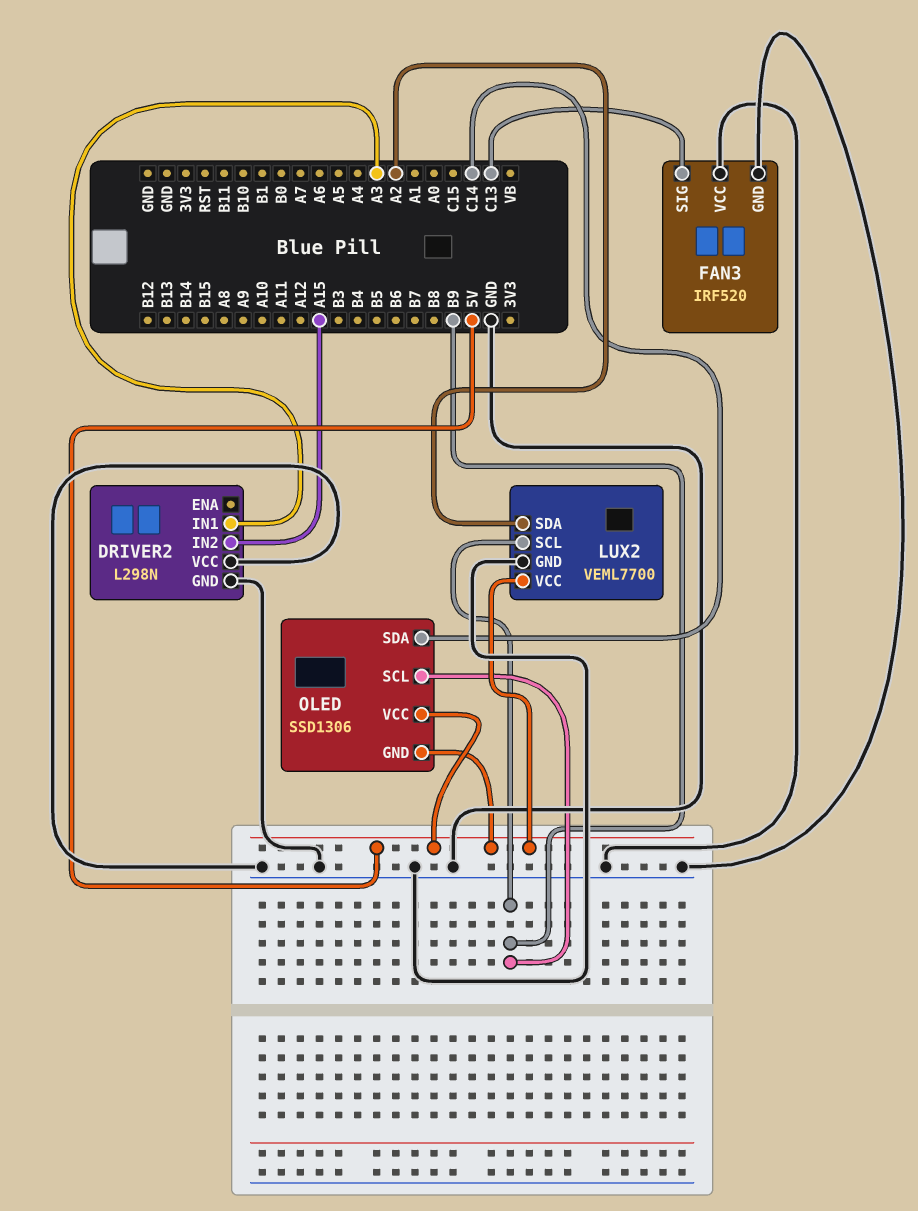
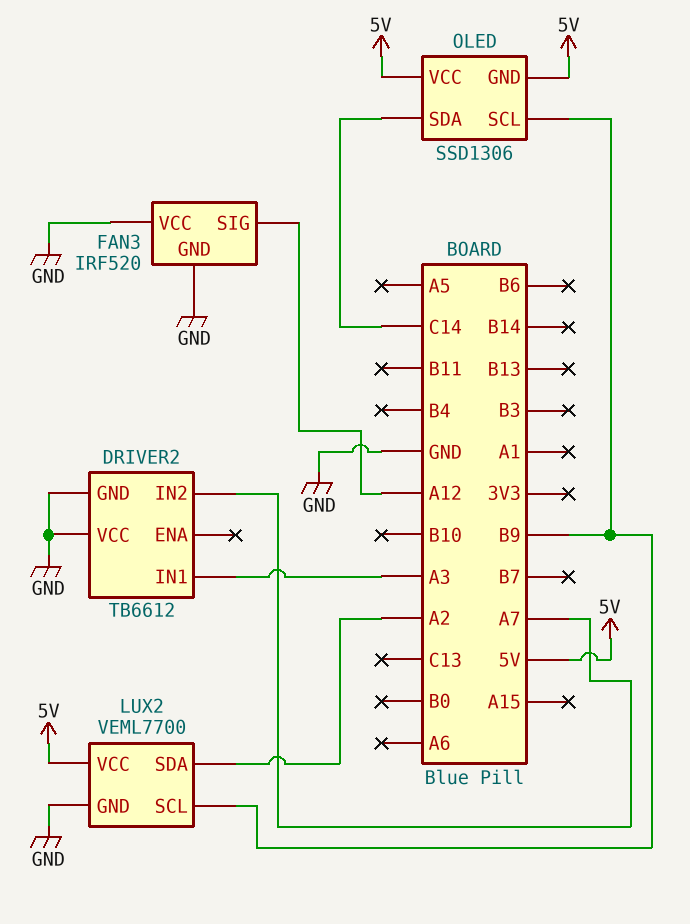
DRIVER2: L298N -> TB6612
DRIVER2 pin IN2: A15 -> A7
FAN3 pin SIG: C13 -> A12

